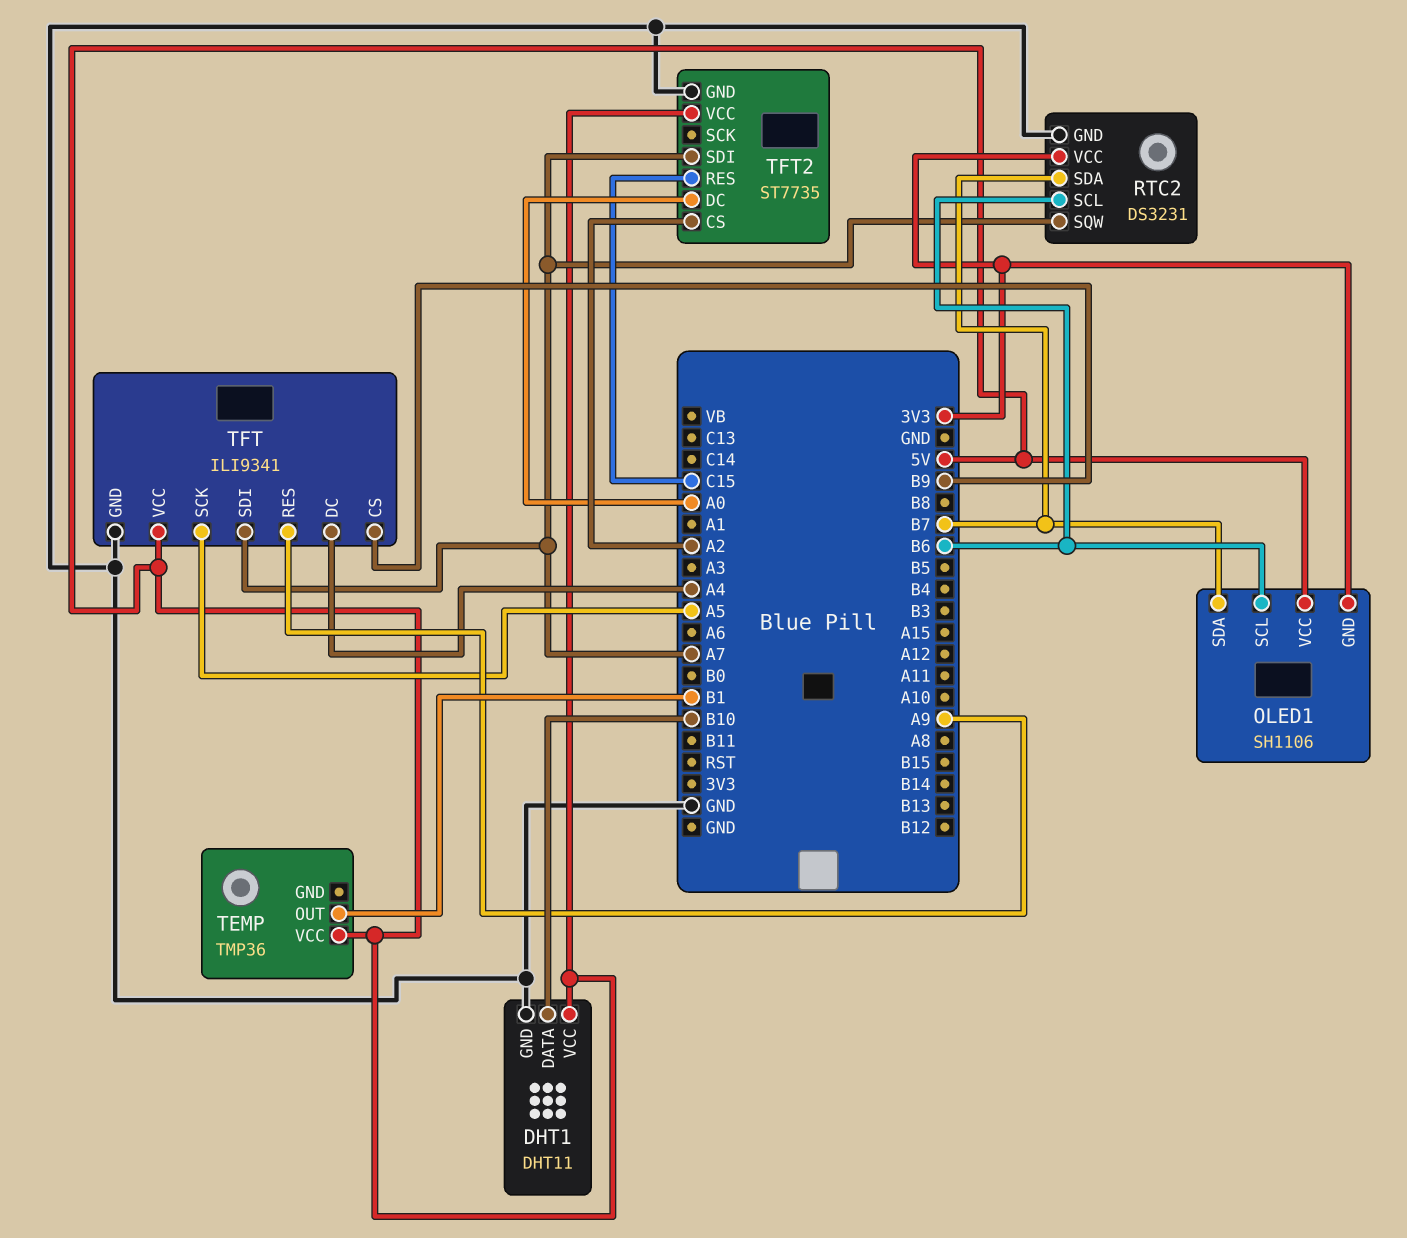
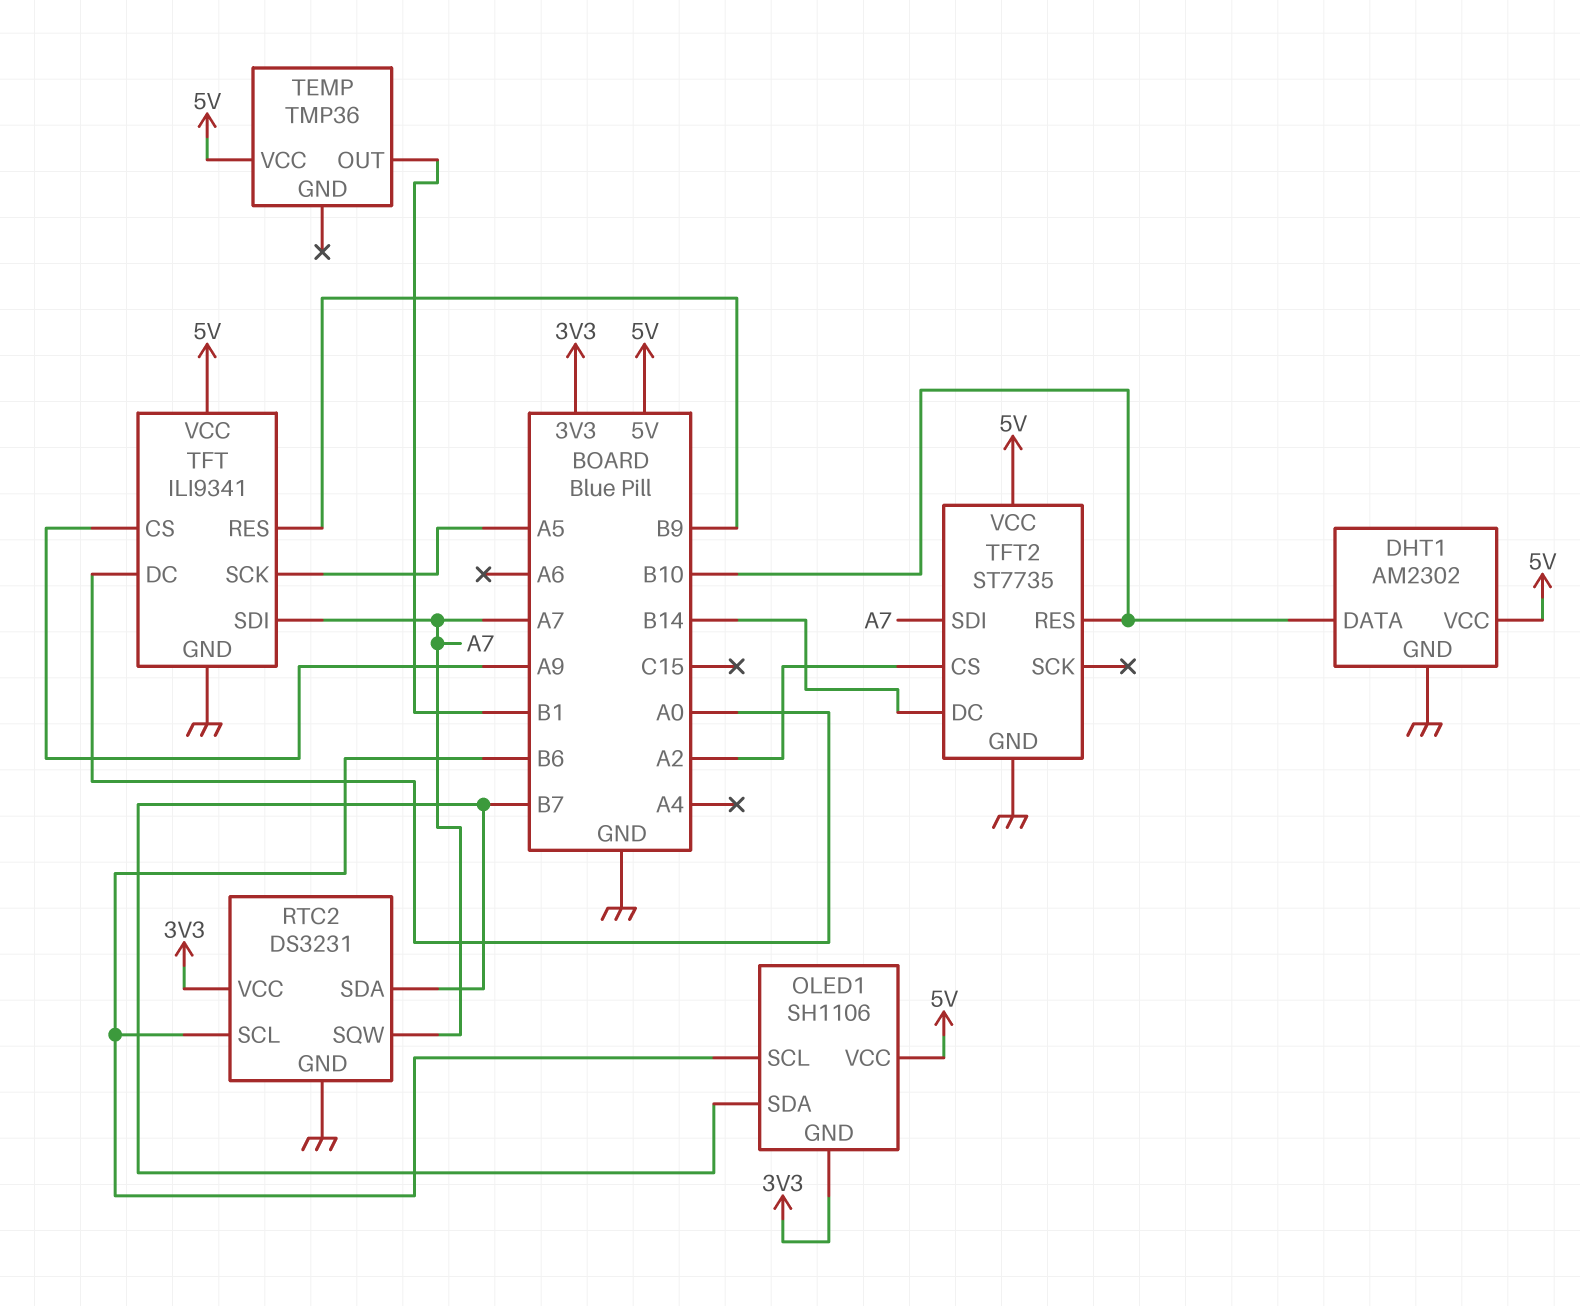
DHT1: DHT11 -> AM2302
TFT pin CS: B9 -> A9
TFT pin DC: A4 -> A0
TFT pin RES: A9 -> B9
TFT2 pin DC: A0 -> B14
TFT2 pin RES: C15 -> B10

